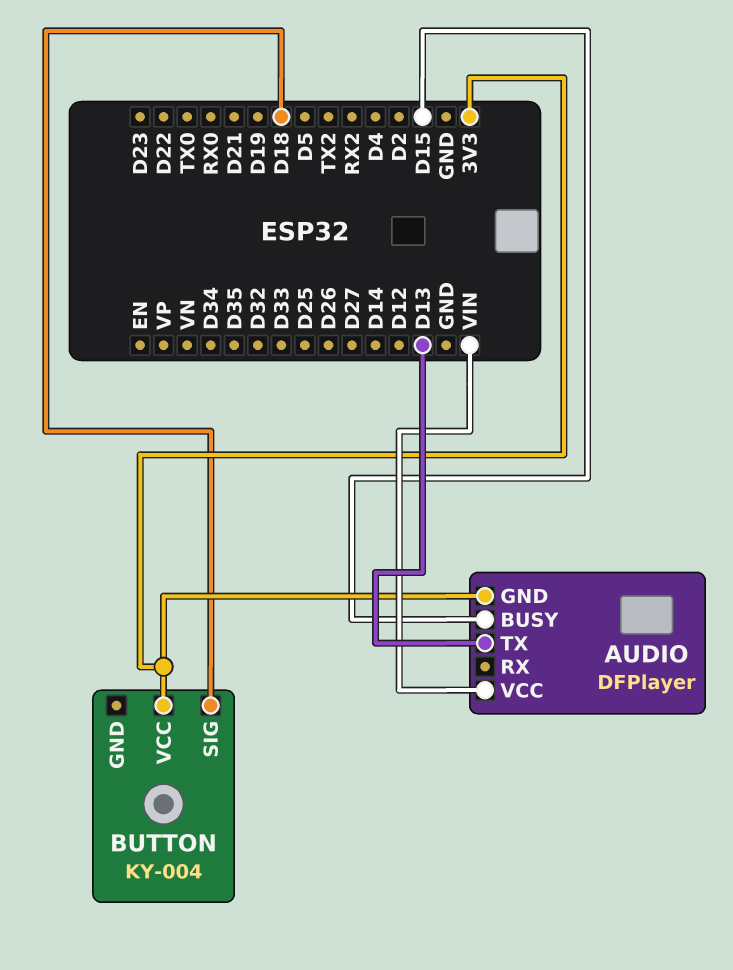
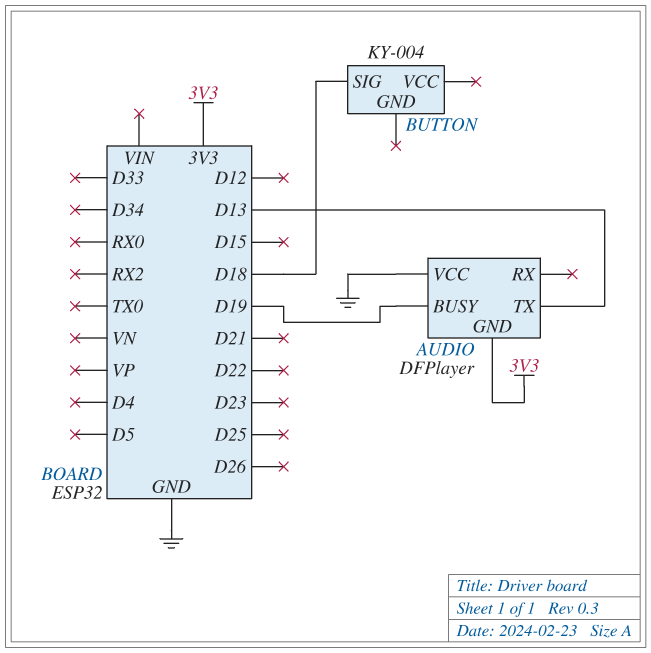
AUDIO pin BUSY: D15 -> D19
AUDIO pin VCC: VIN -> GND
BUTTON pin VCC: 3V3 -> none

